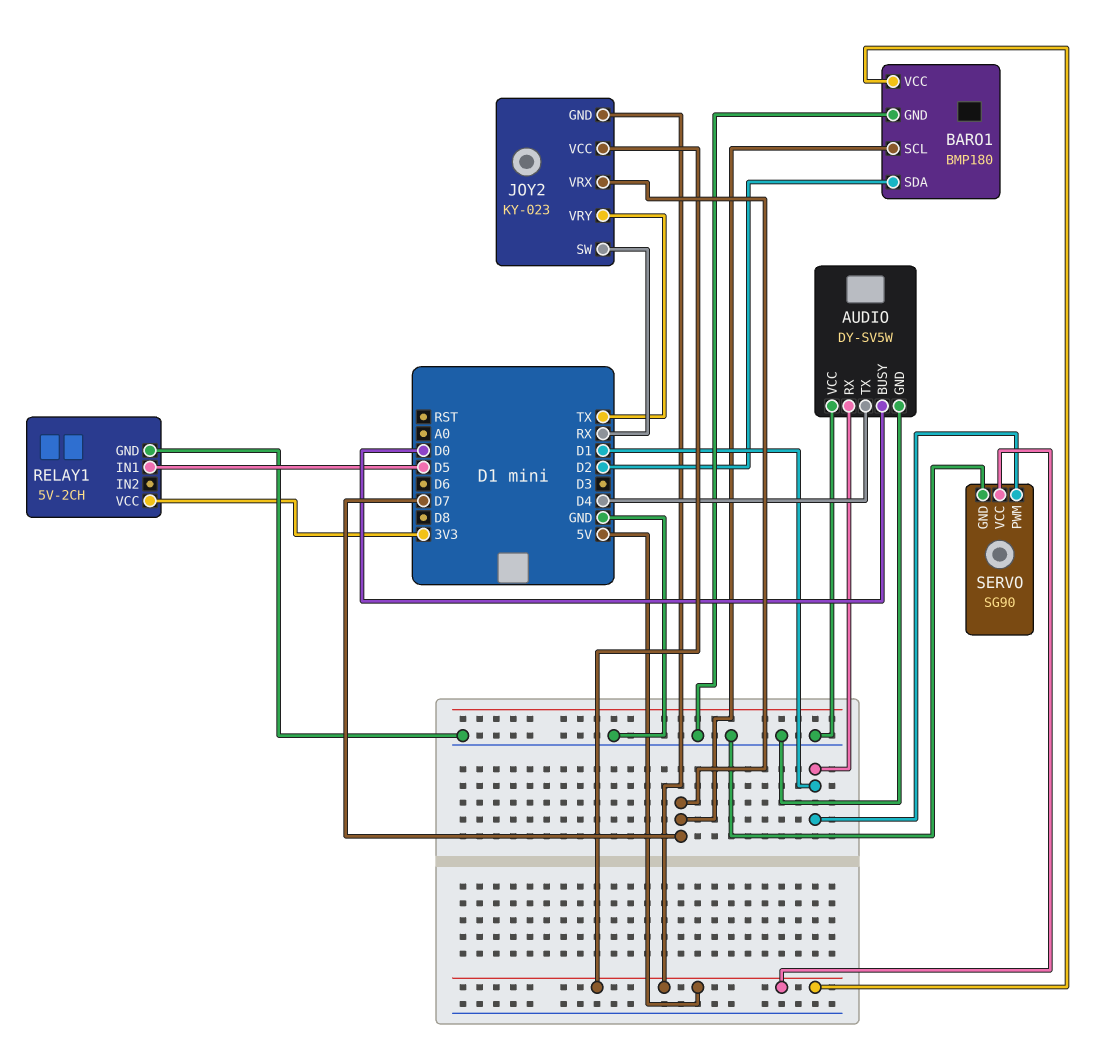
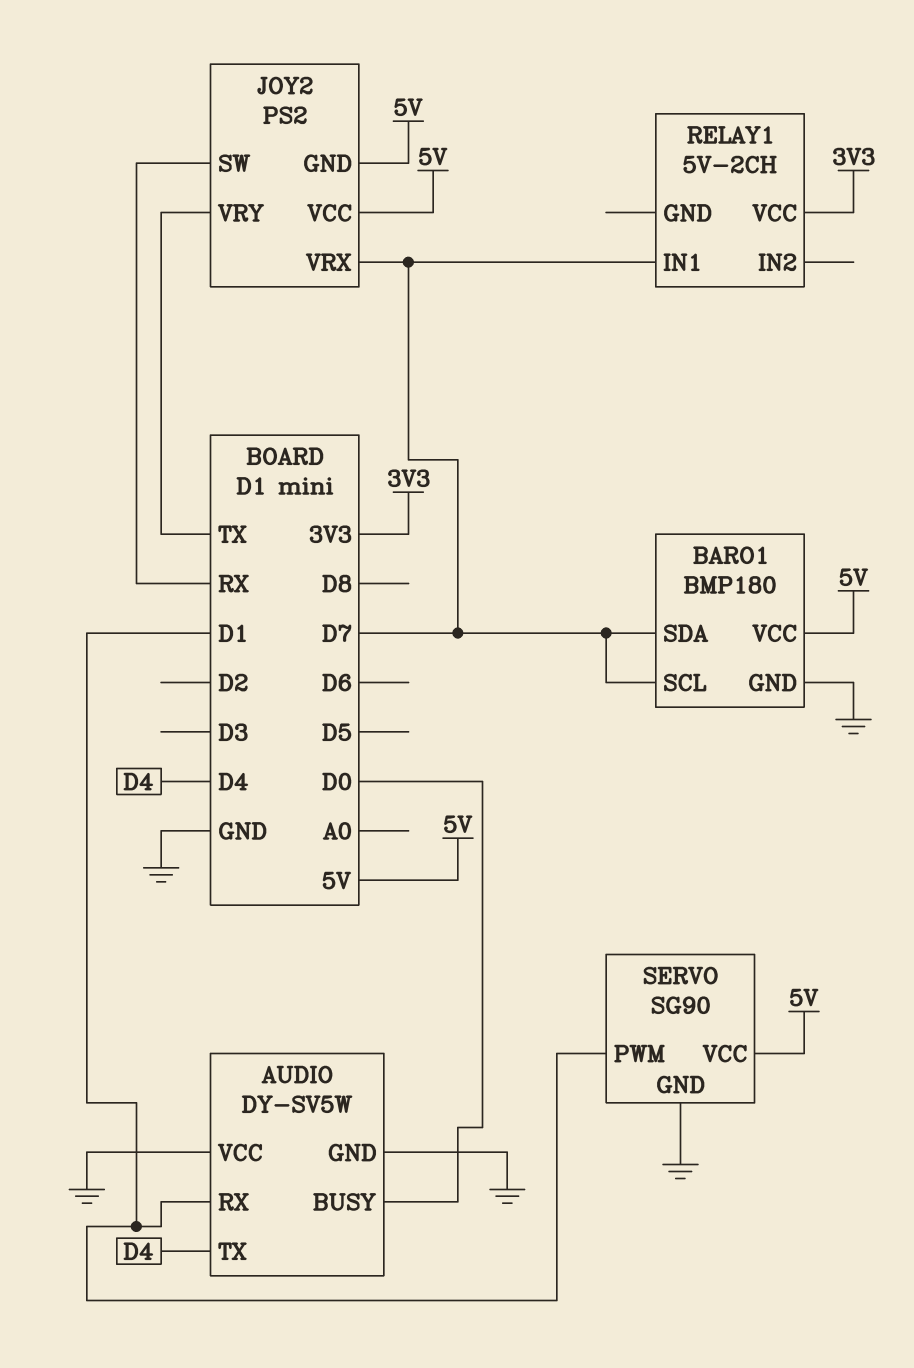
BARO1 pin SDA: D2 -> D7
JOY2: KY-023 -> PS2
RELAY1 pin GND: GND -> none
RELAY1 pin IN1: D5 -> D7

